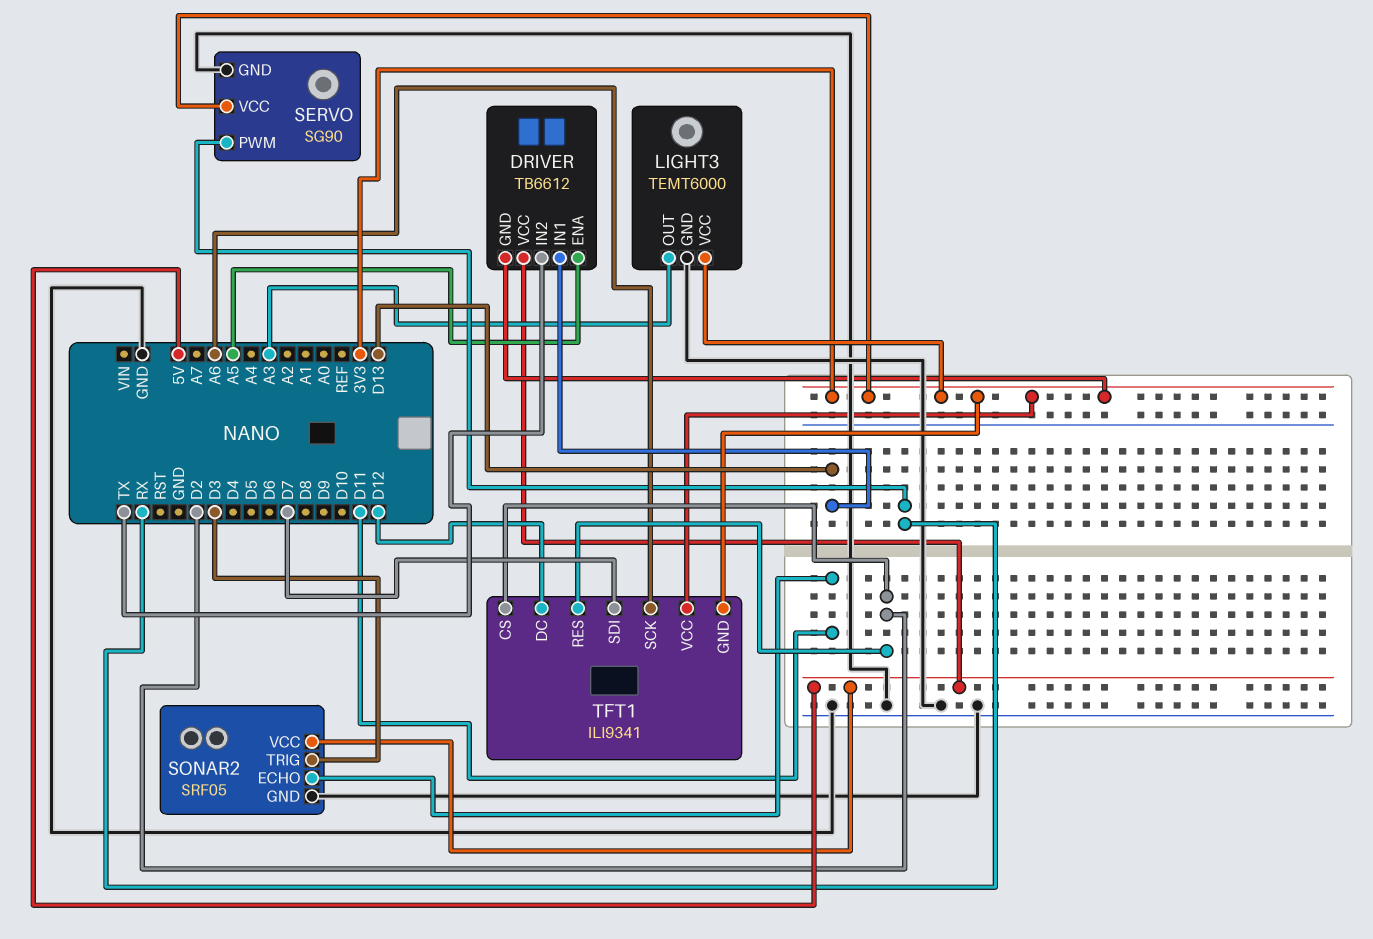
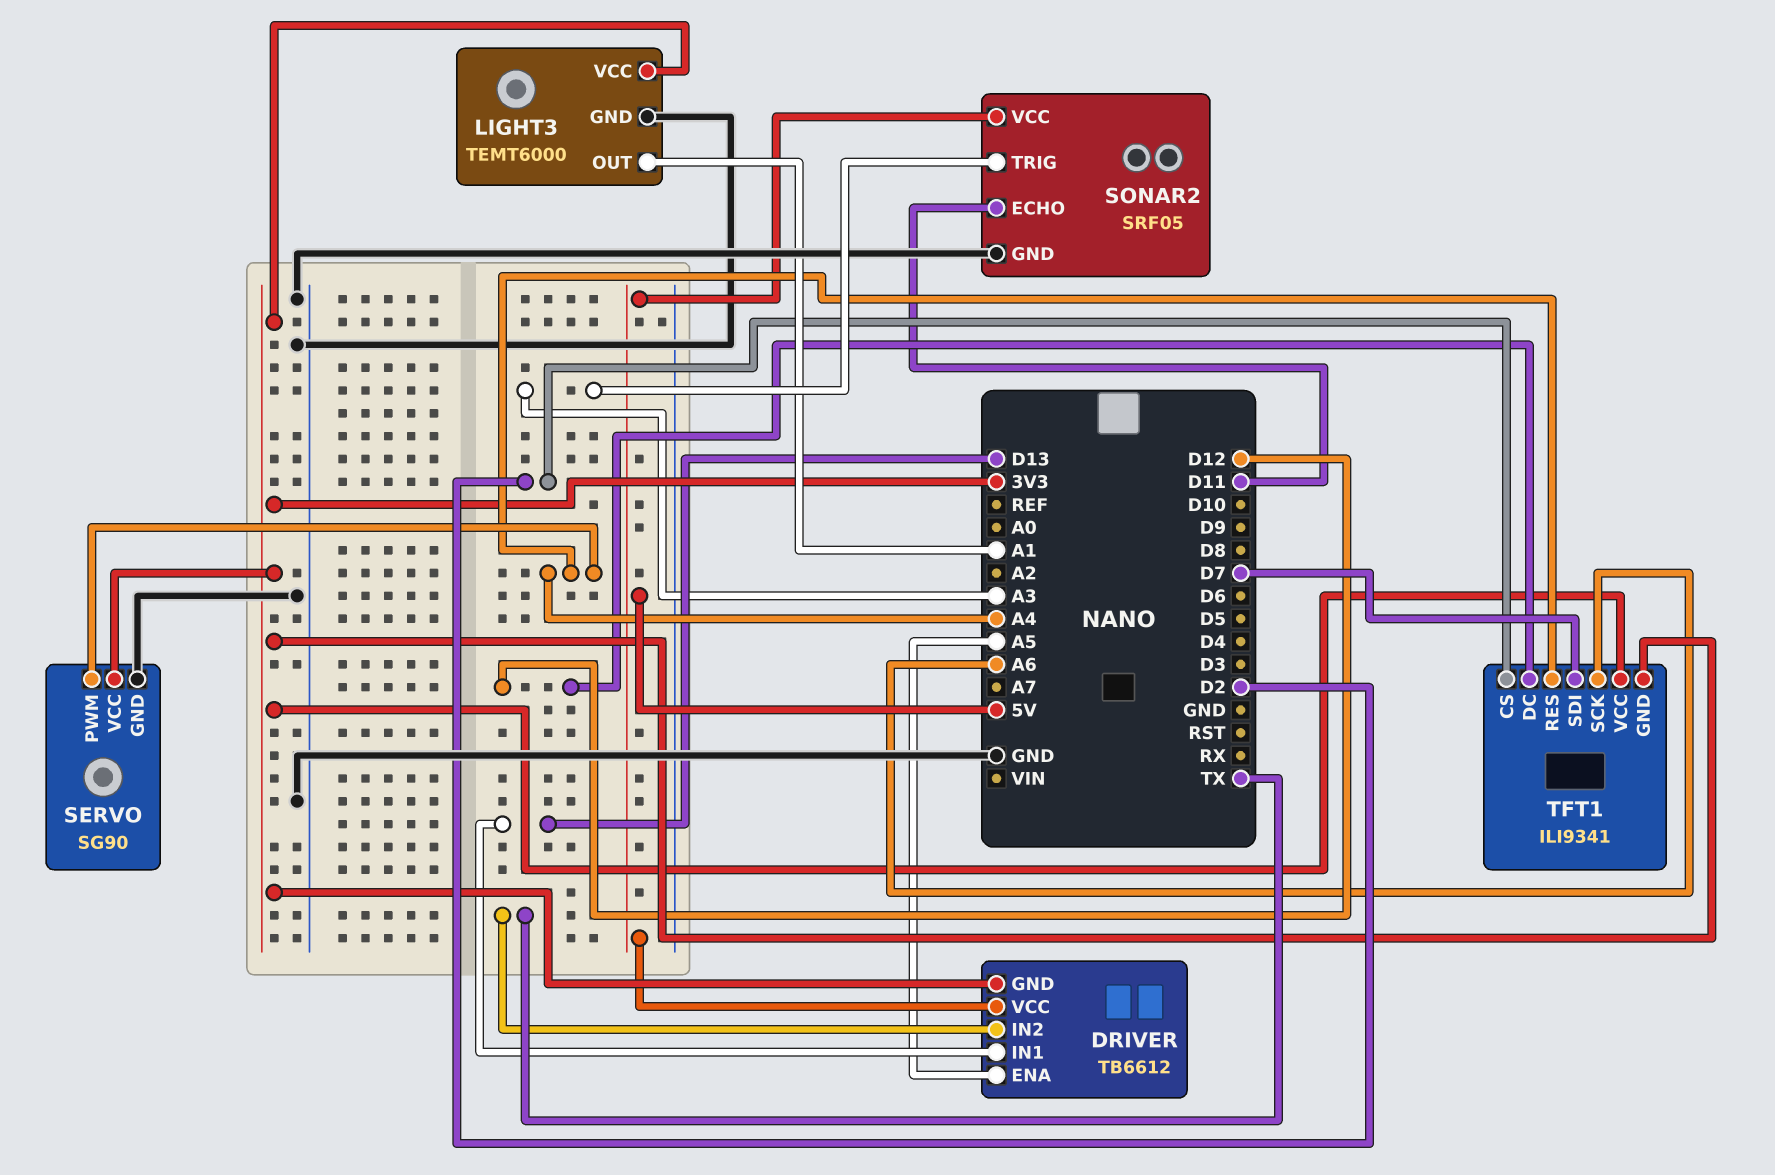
LIGHT3 pin OUT: A3 -> A1
SERVO pin PWM: RX -> A4
SONAR2 pin TRIG: D3 -> A3
TFT1 pin RES: D2 -> A4

